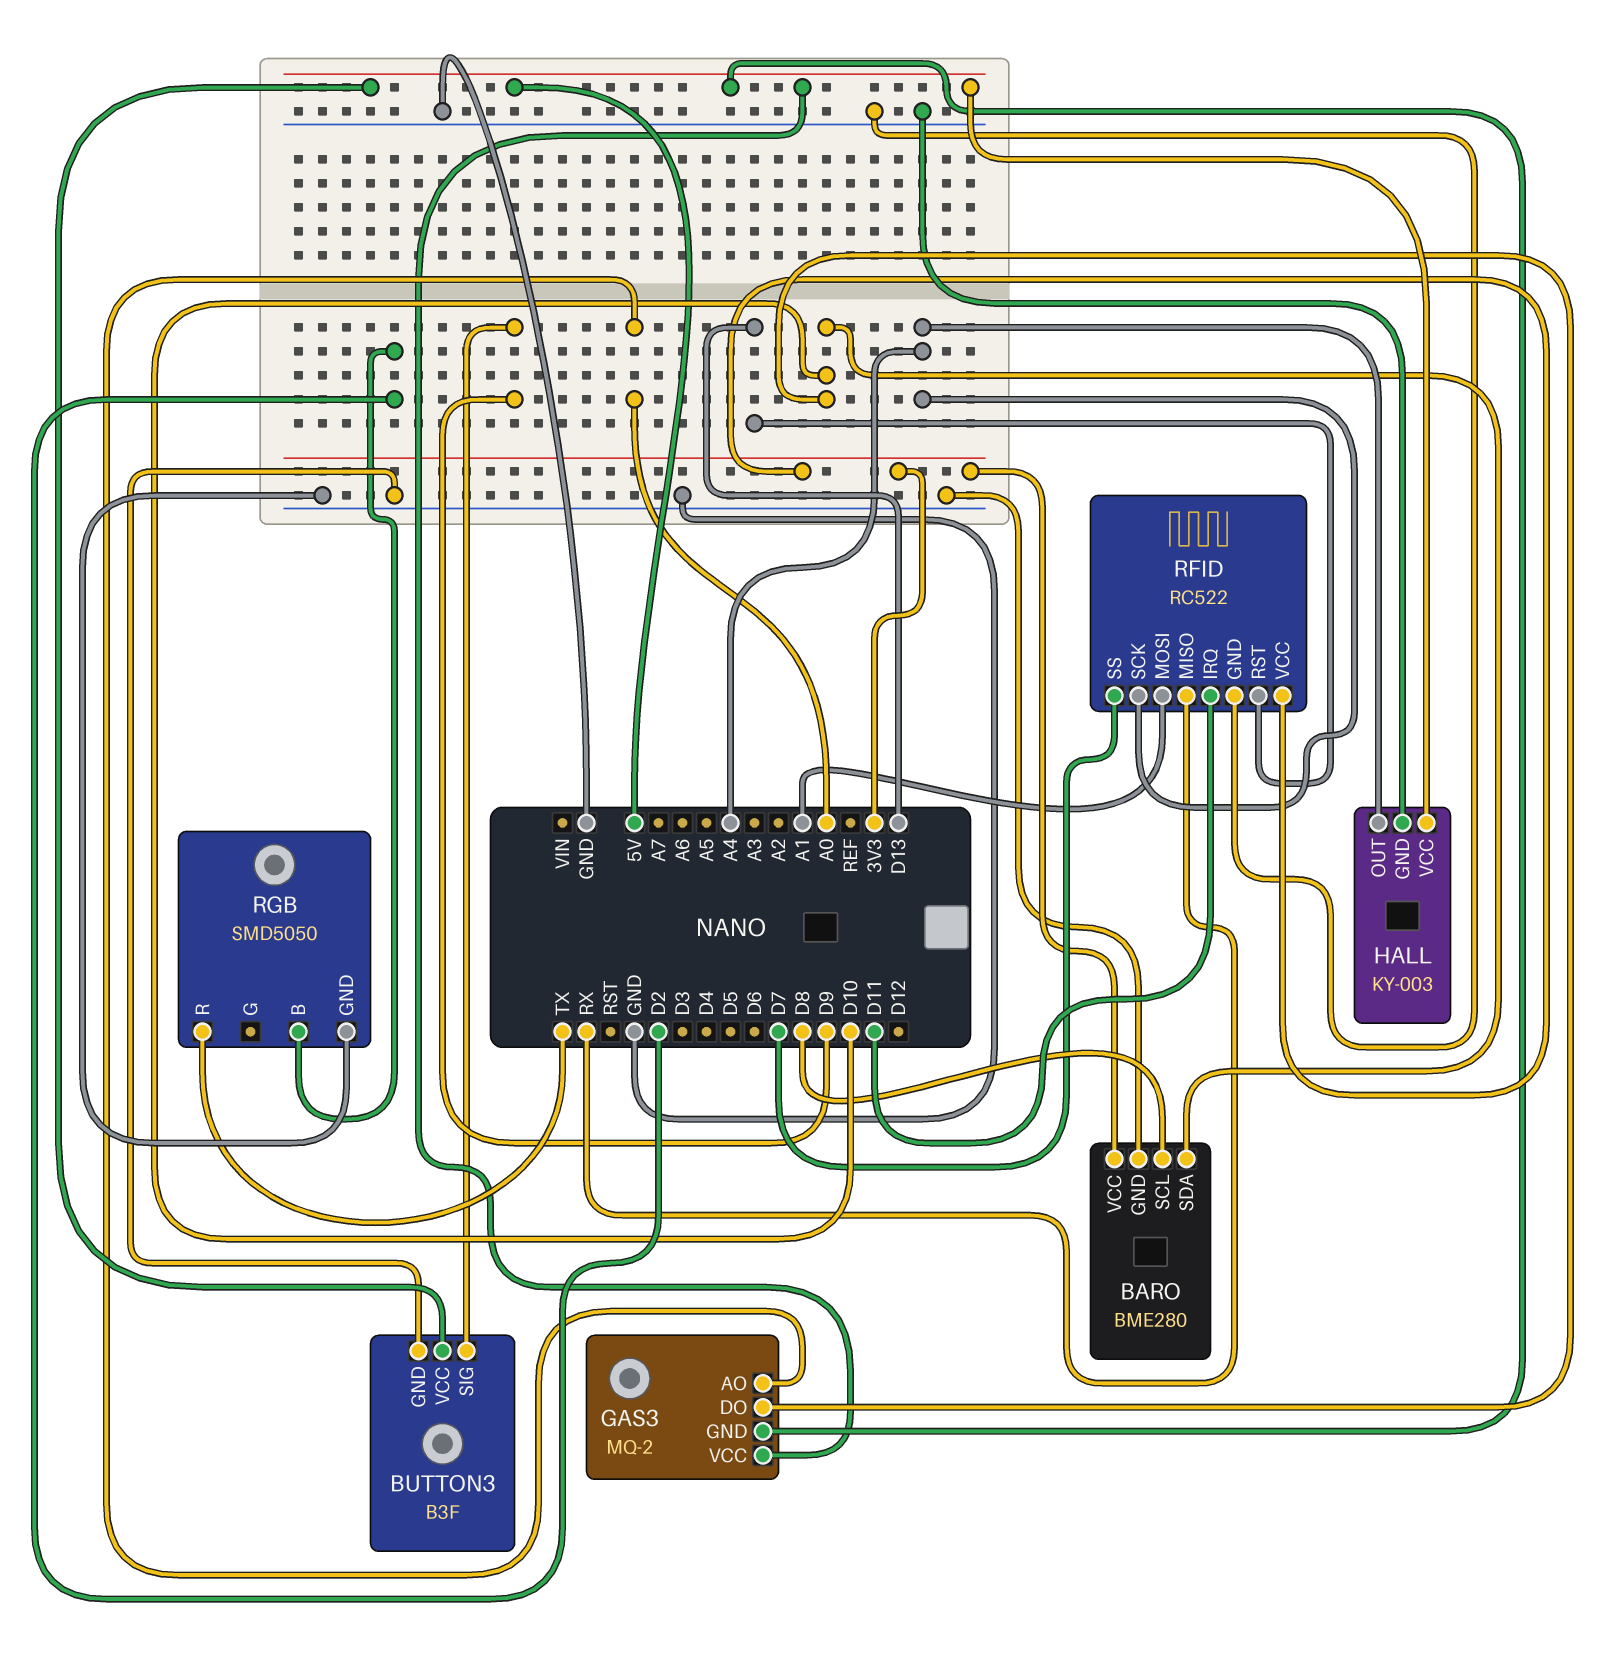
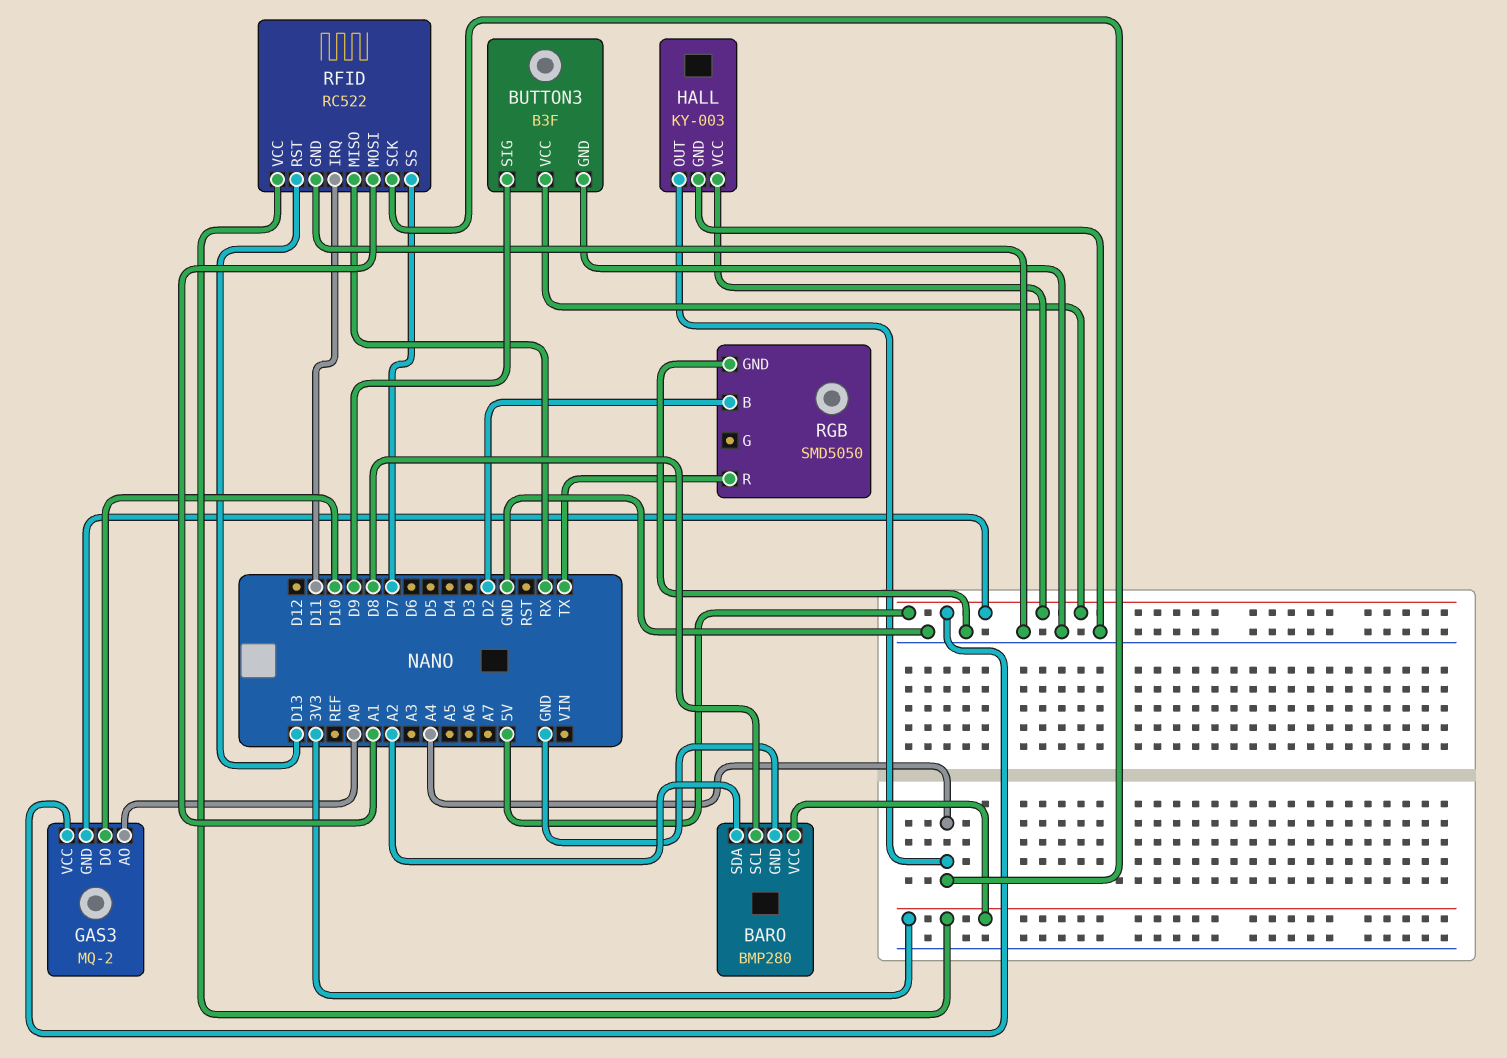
BARO: BME280 -> BMP280
BARO pin SDA: D10 -> A2

